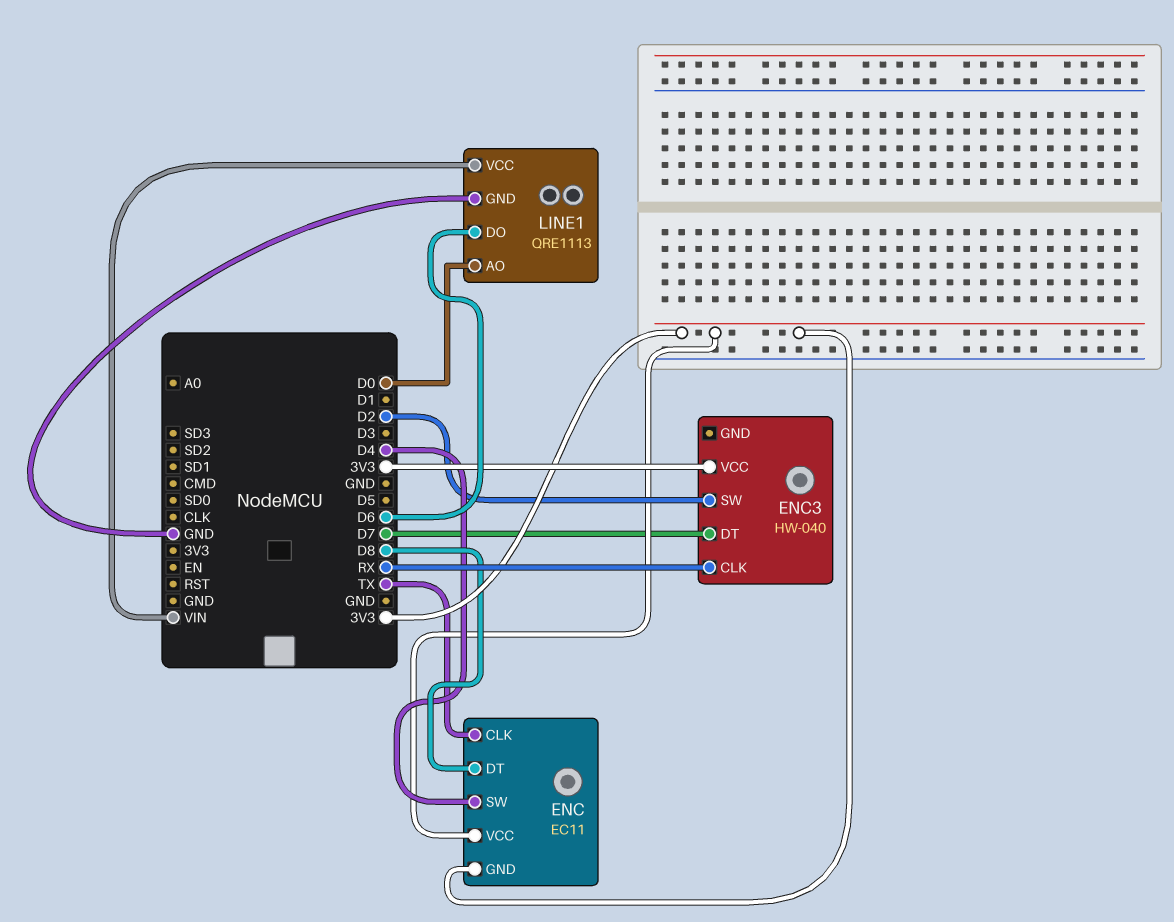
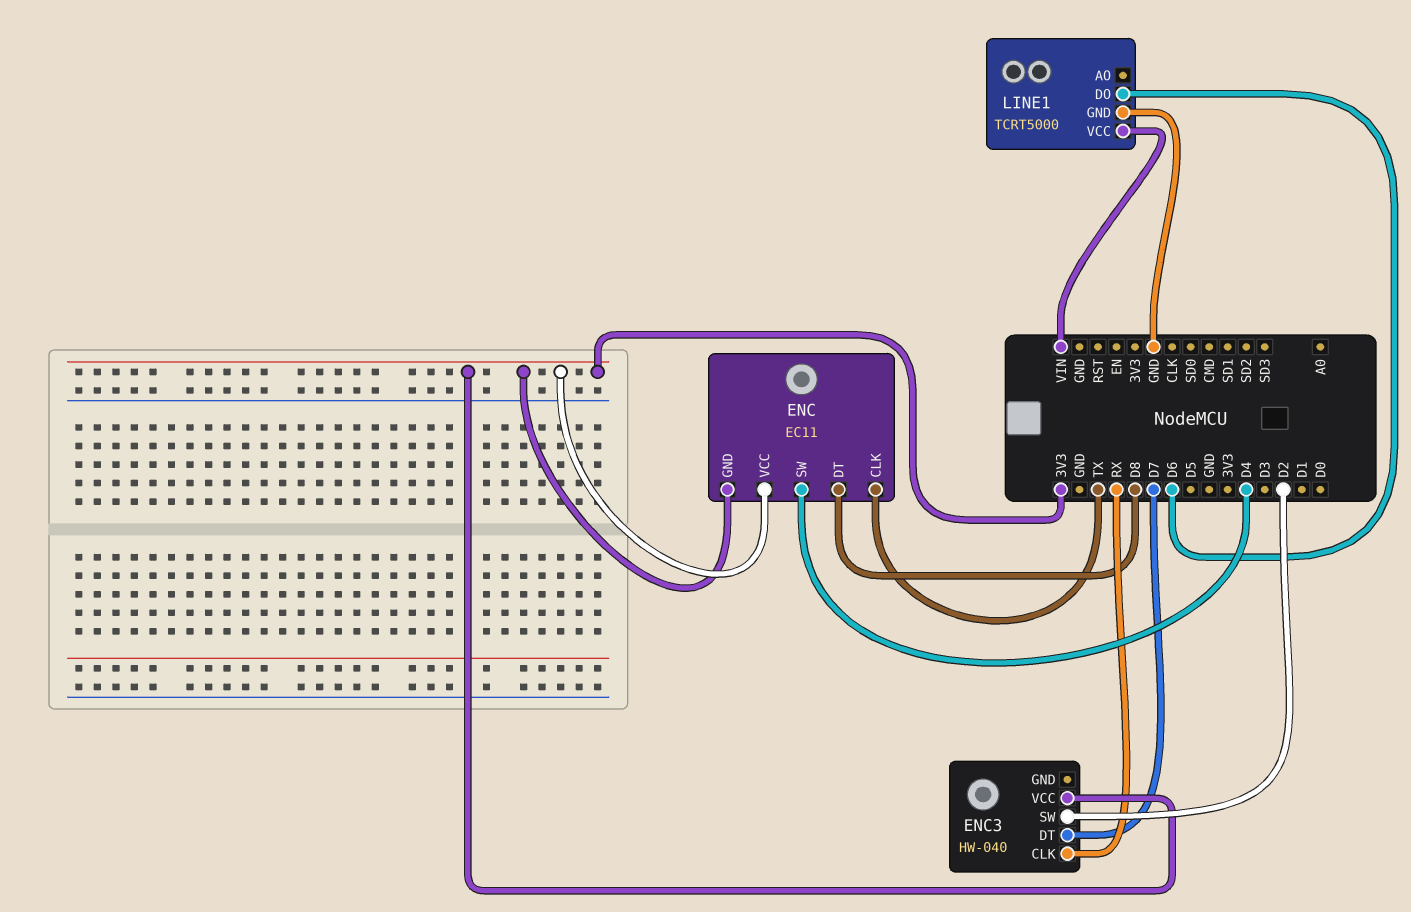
LINE1: QRE1113 -> TCRT5000
LINE1 pin AO: D0 -> none

